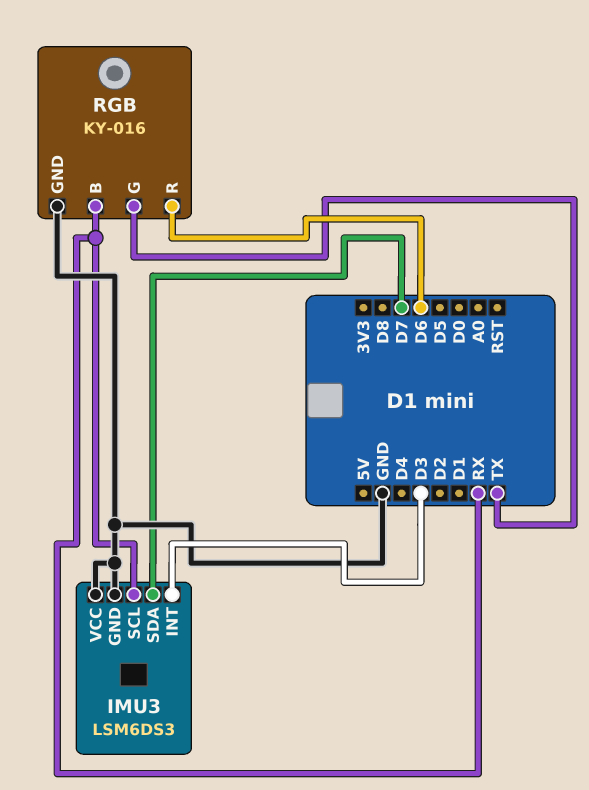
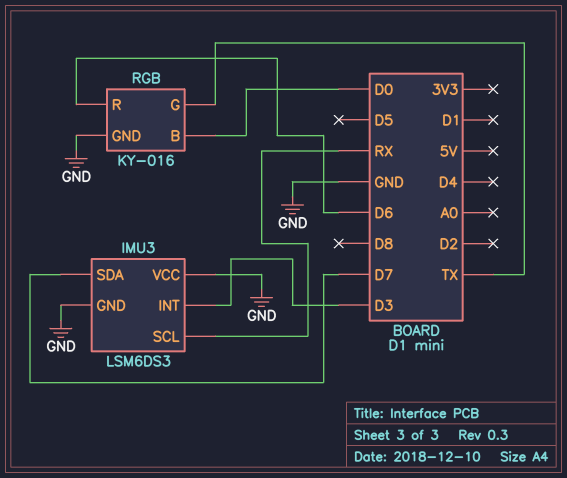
RGB pin B: RX -> D0

